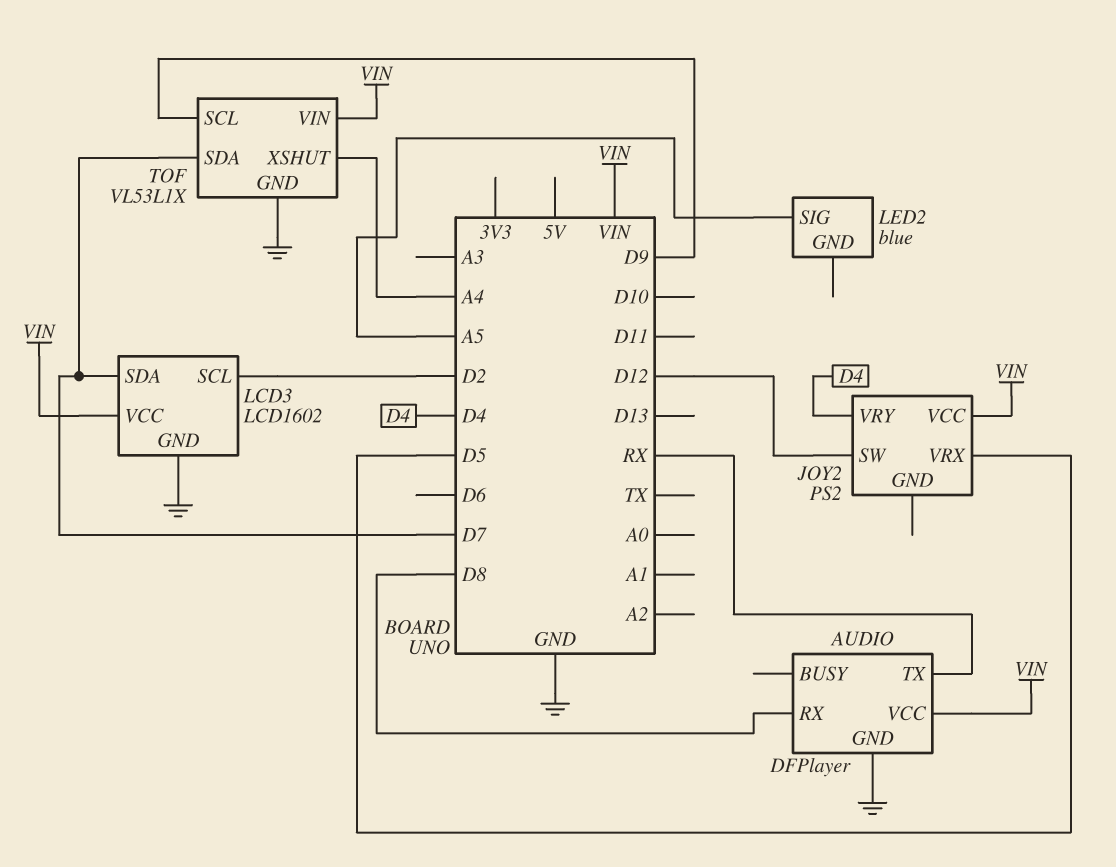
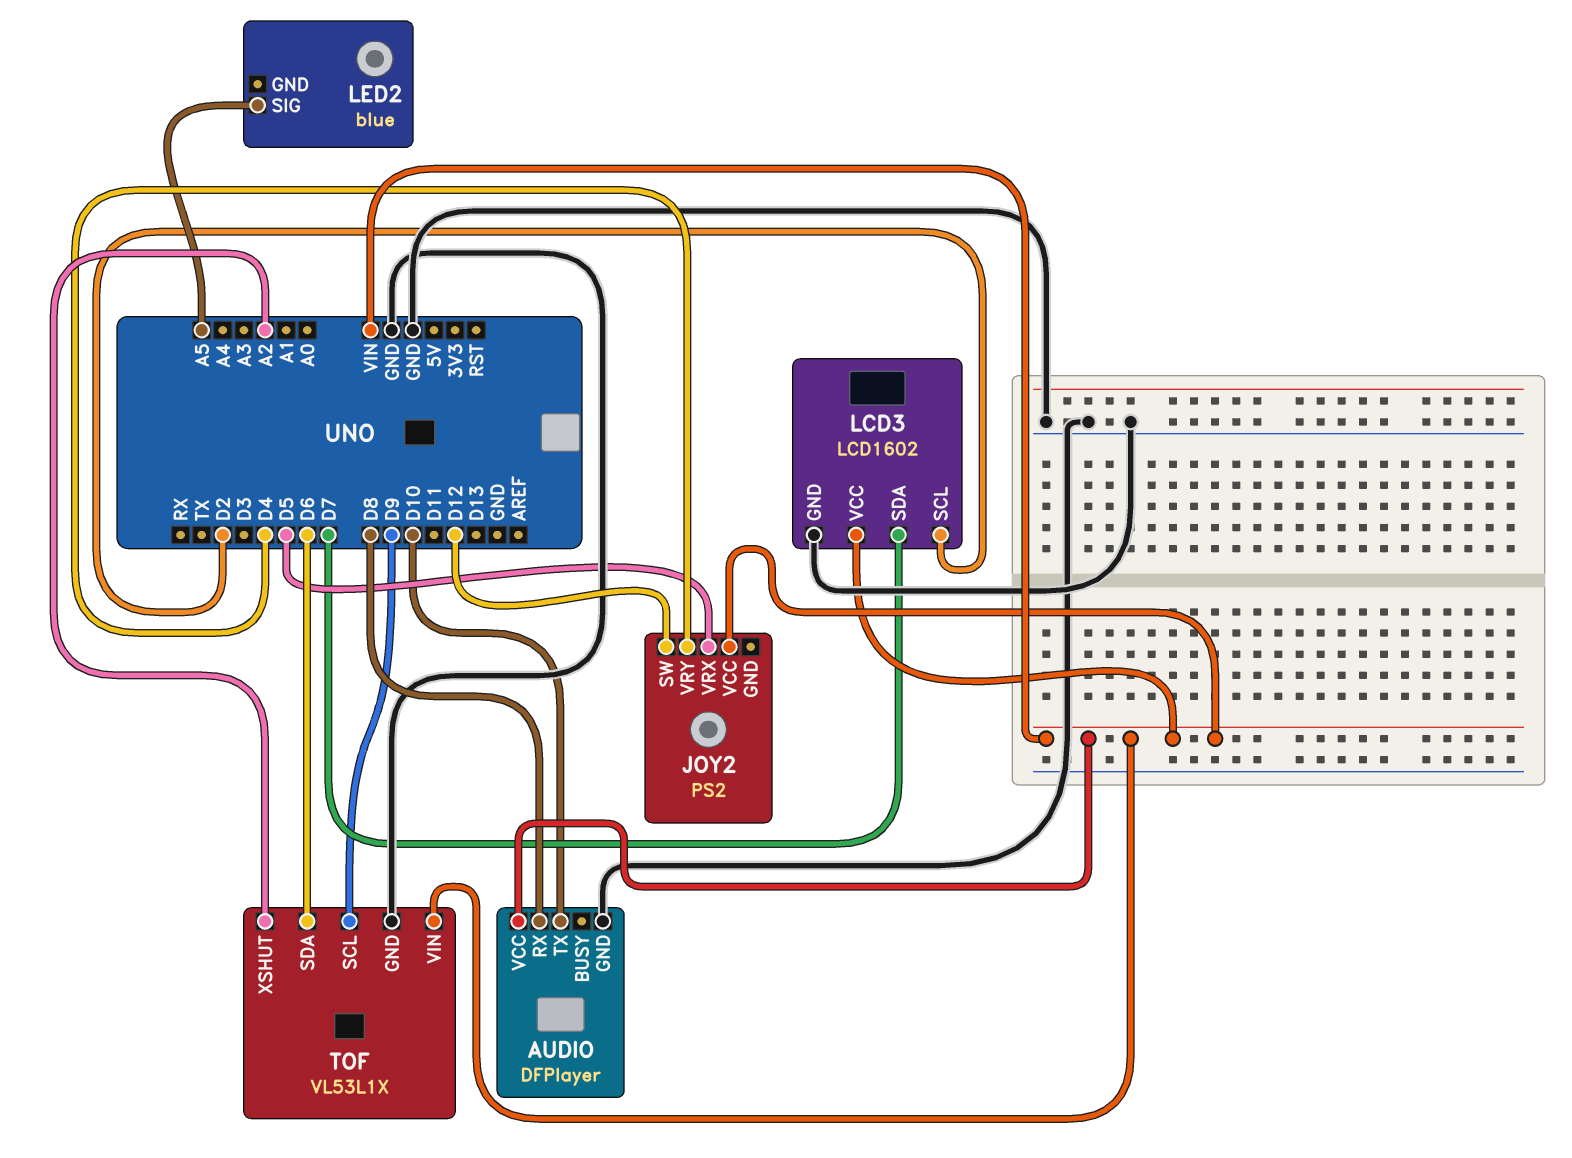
AUDIO pin TX: RX -> D10
TOF pin SDA: D7 -> D6
TOF pin XSHUT: A4 -> A2

